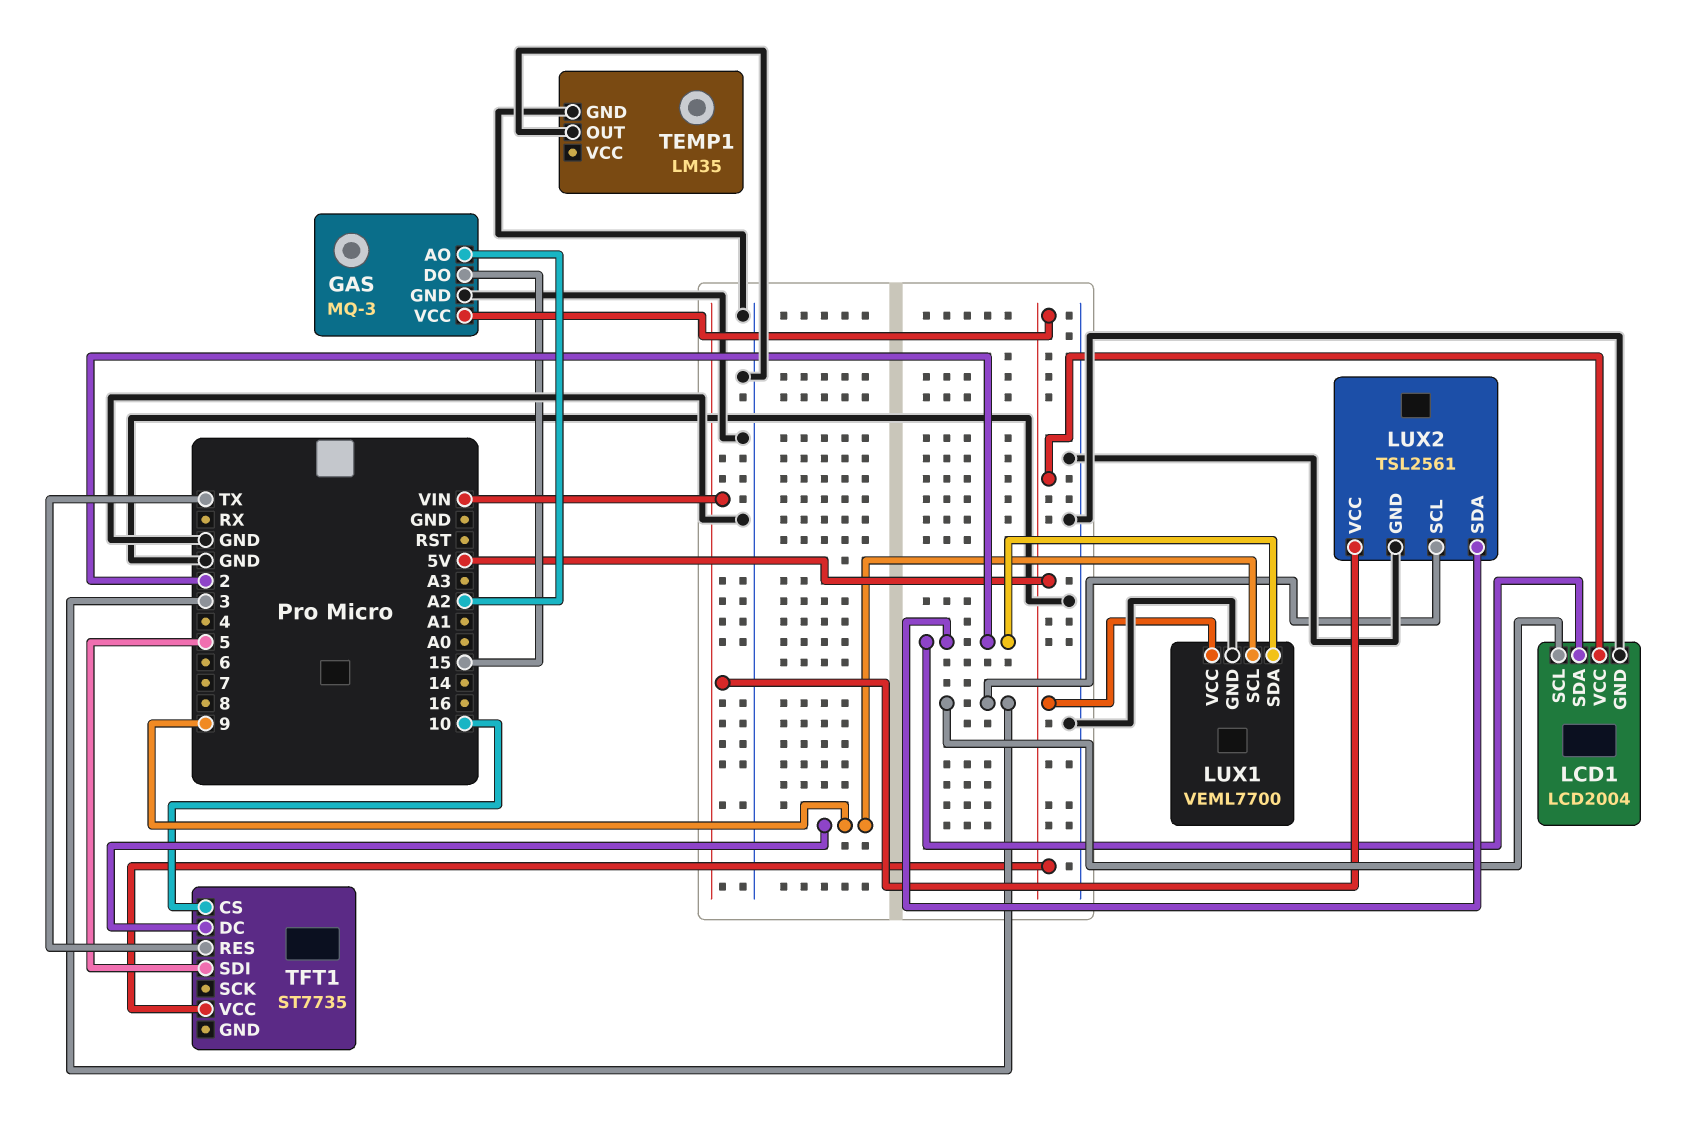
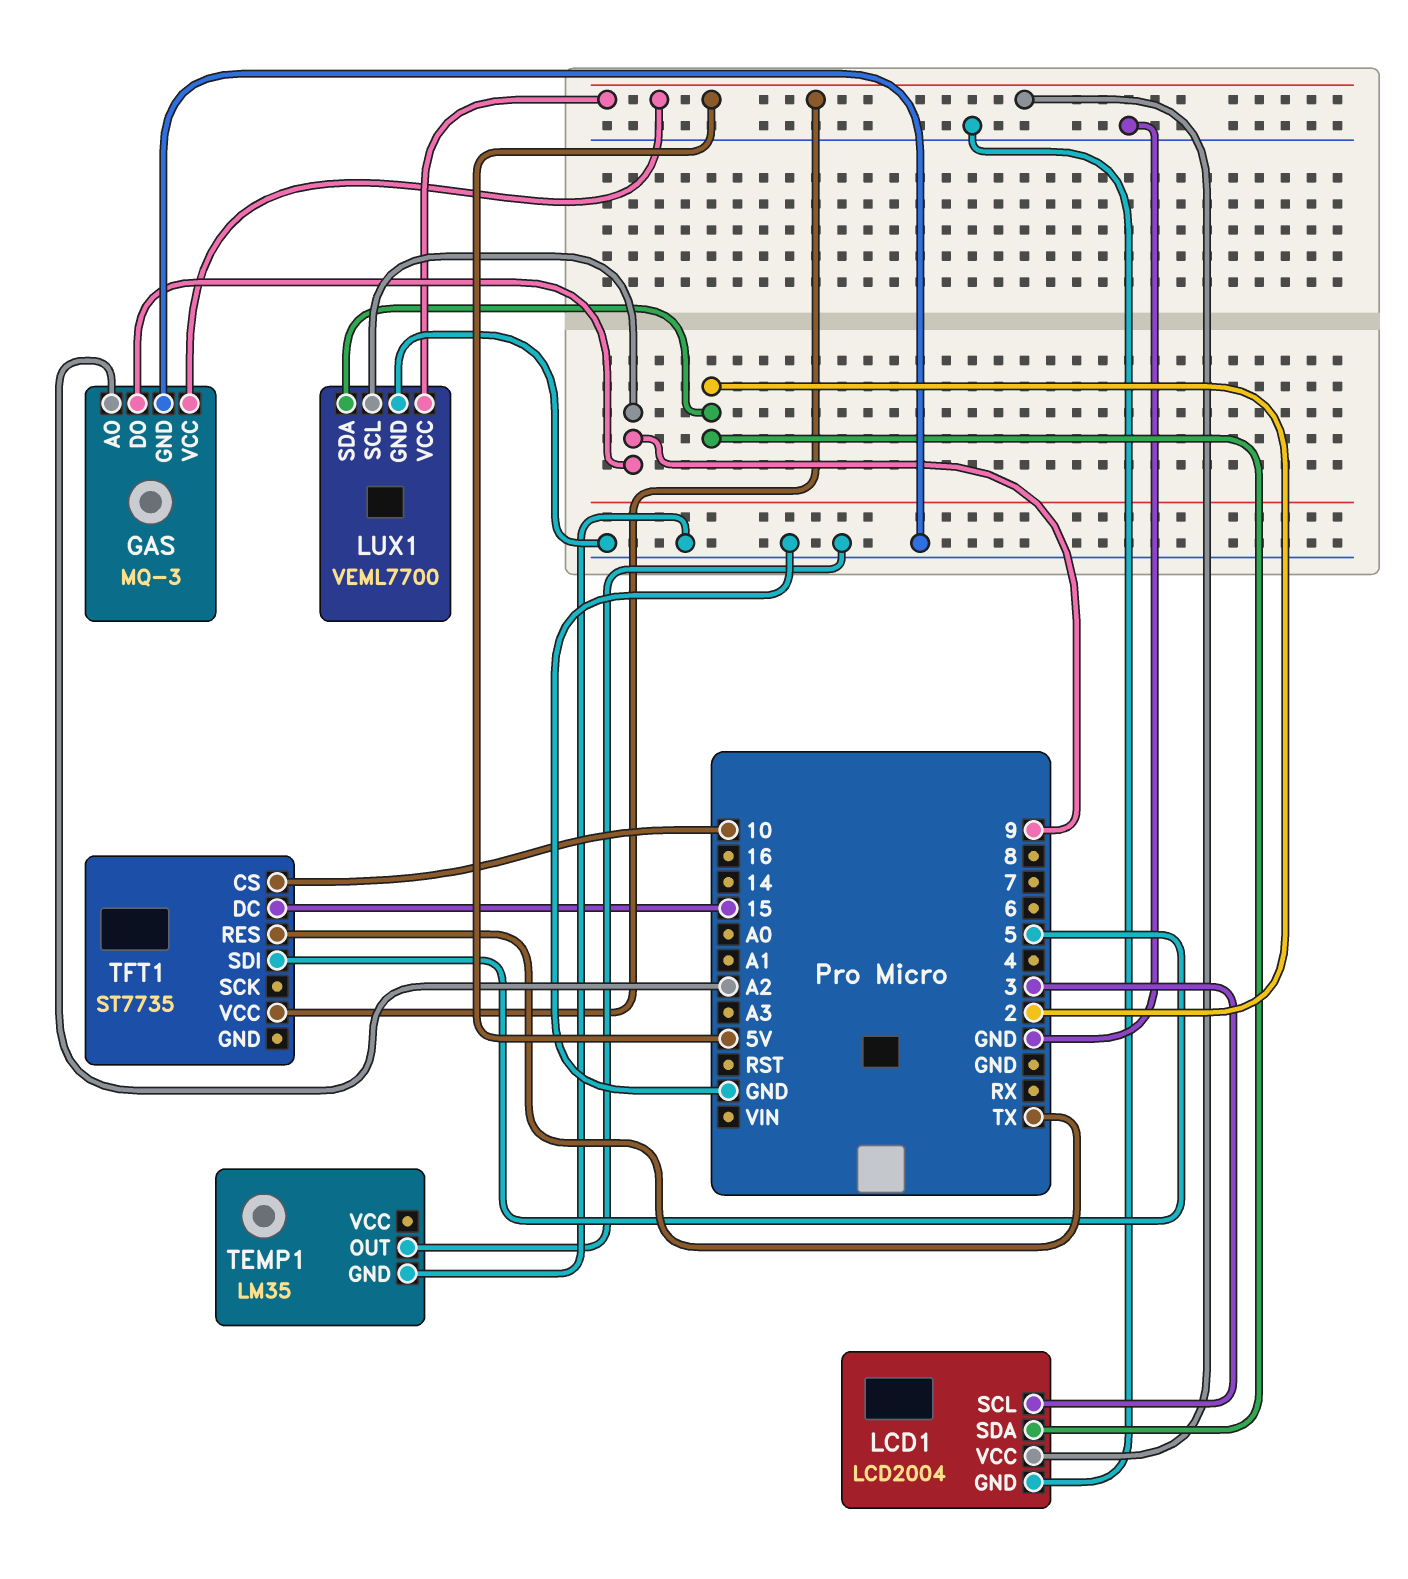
GAS pin DO: 15 -> 9
LUX2: TSL2561 -> none
LUX2 pin GND: GND -> none
LUX2 pin SCL: 3 -> none
LUX2 pin SDA: 2 -> none
LUX2 pin VCC: VIN -> none
TFT1 pin DC: 9 -> 15

